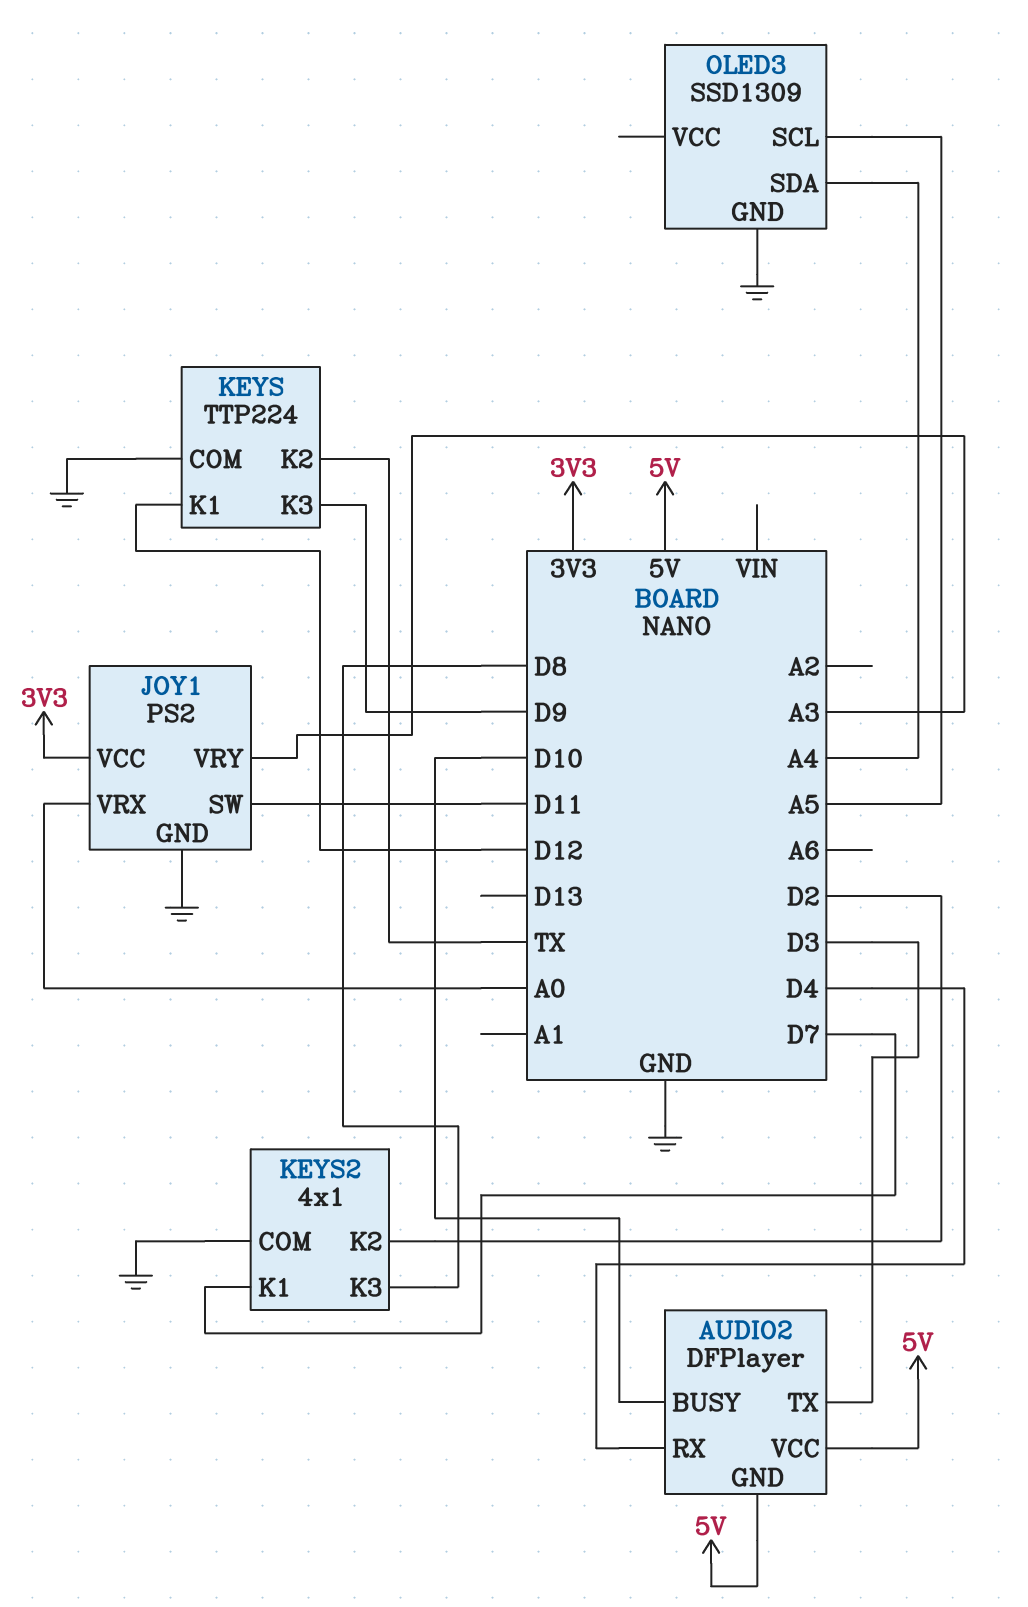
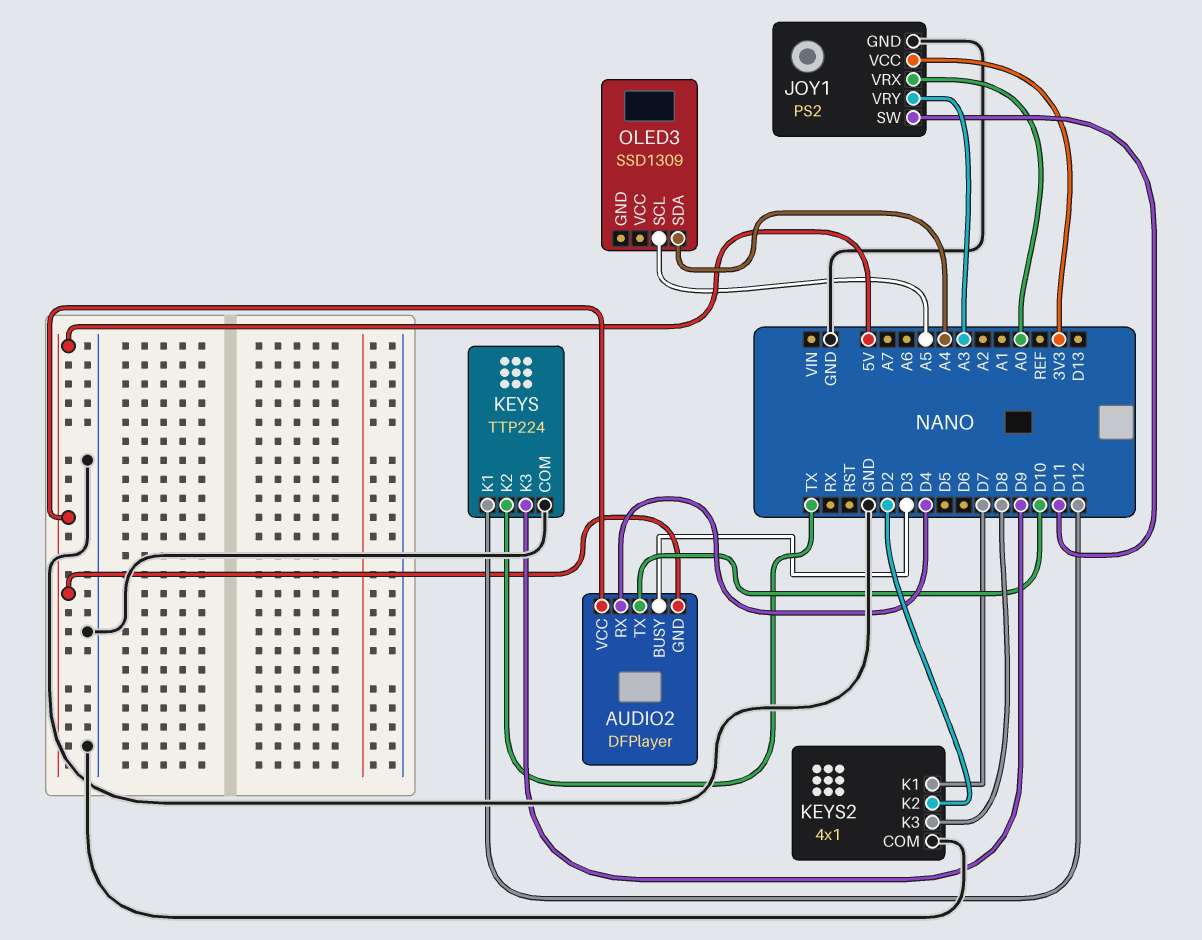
AUDIO2 pin BUSY: D10 -> D3
AUDIO2 pin TX: D3 -> D10
OLED3 pin GND: GND -> none

